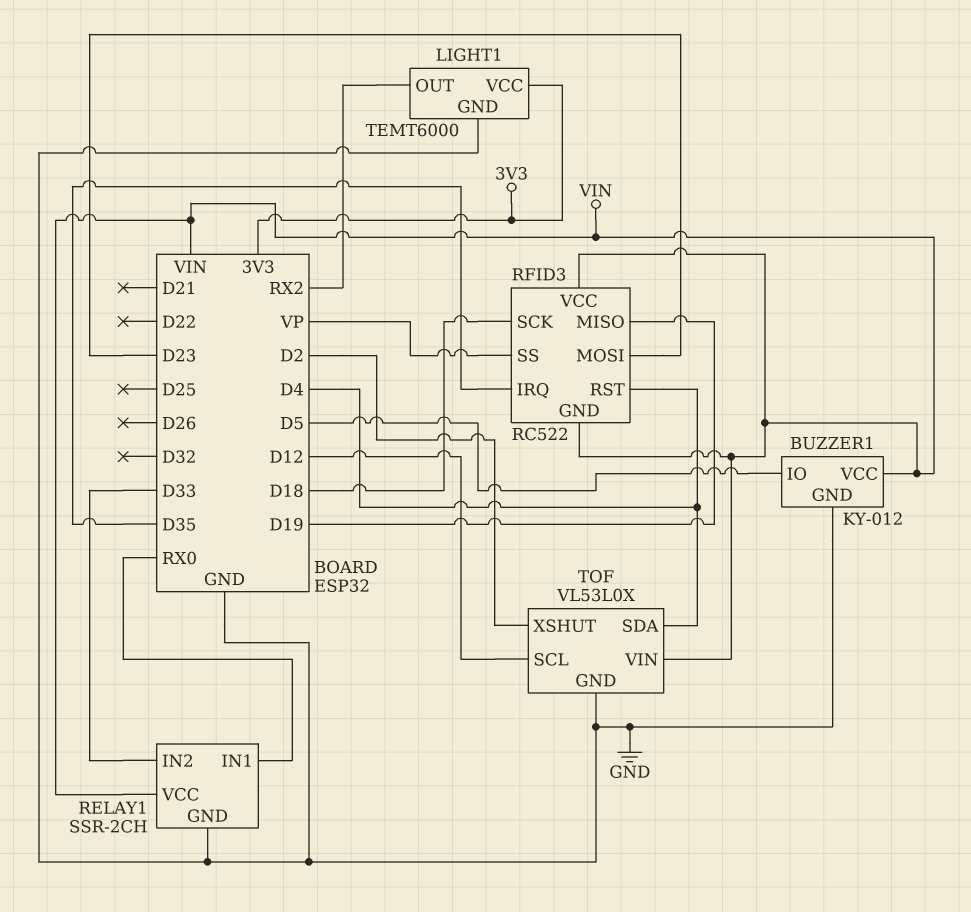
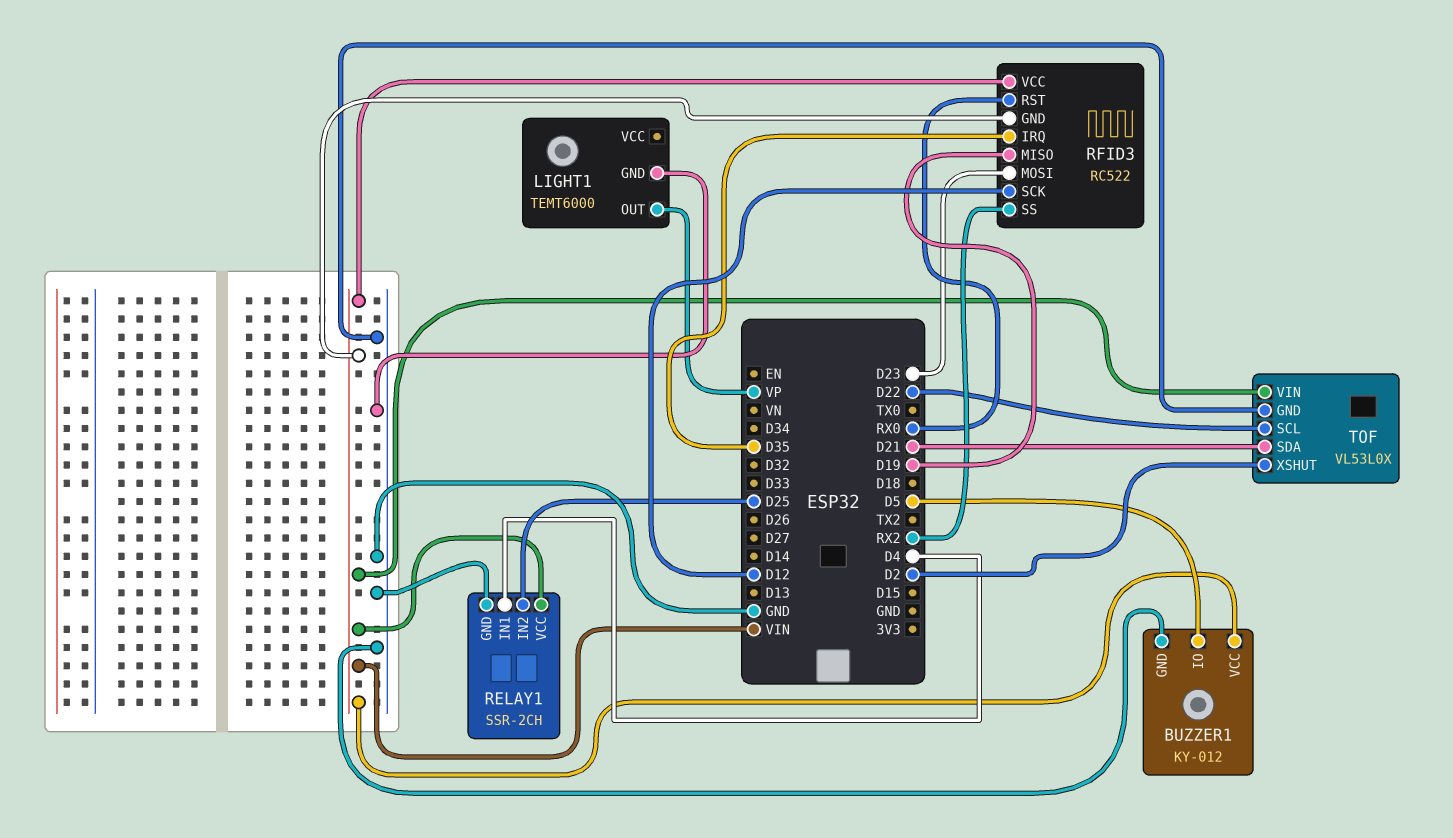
LIGHT1 pin OUT: RX2 -> VP
LIGHT1 pin VCC: 3V3 -> none
RELAY1 pin IN1: RX0 -> D4
RELAY1 pin IN2: D33 -> D25
RFID3 pin RST: D4 -> RX0
RFID3 pin SCK: D18 -> D12
RFID3 pin SS: VP -> RX2
TOF pin SCL: D12 -> D22
TOF pin SDA: D4 -> D21

